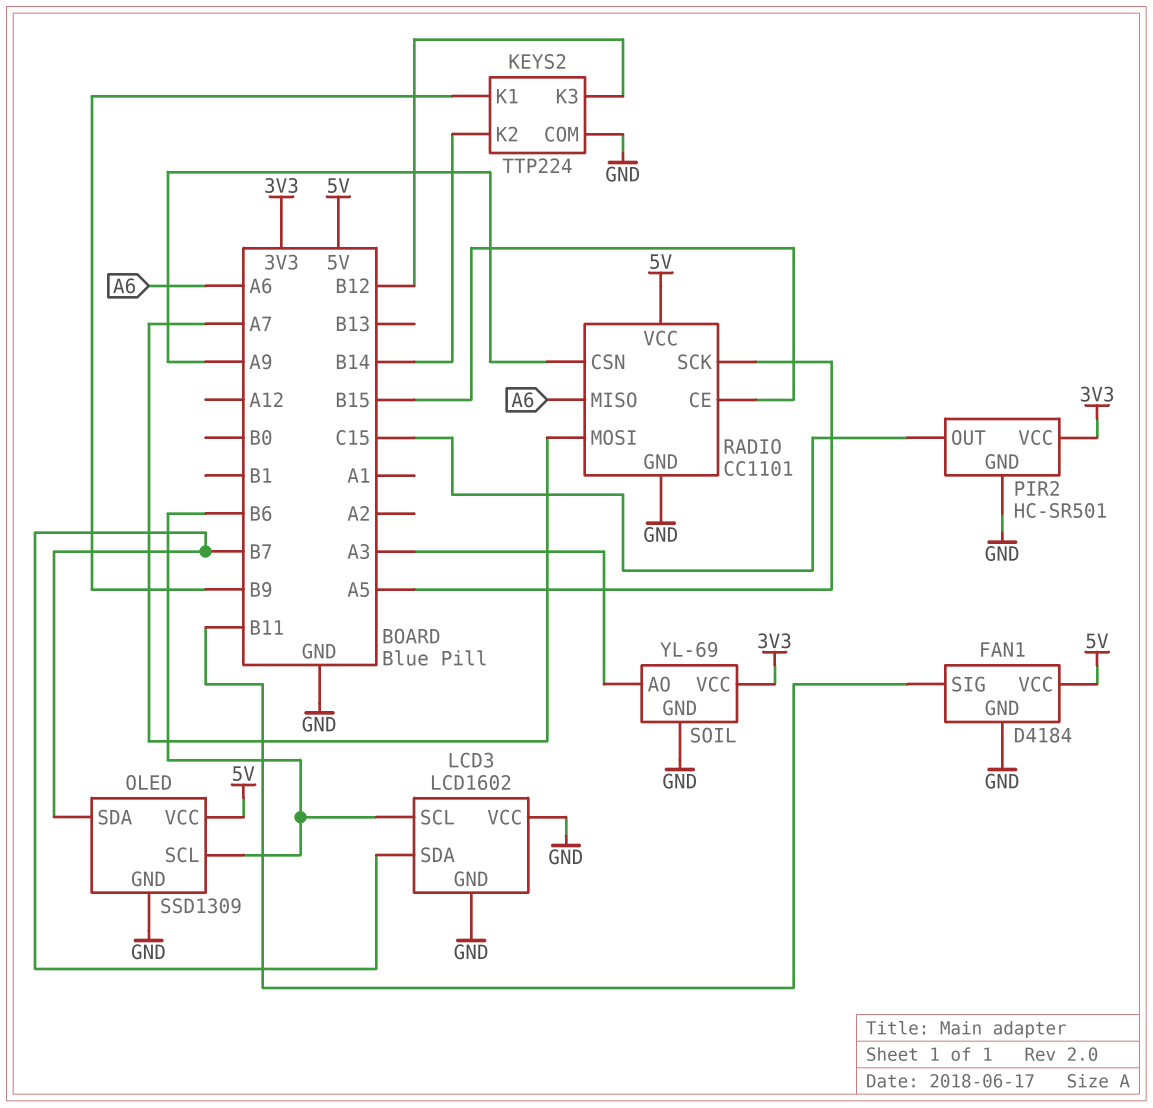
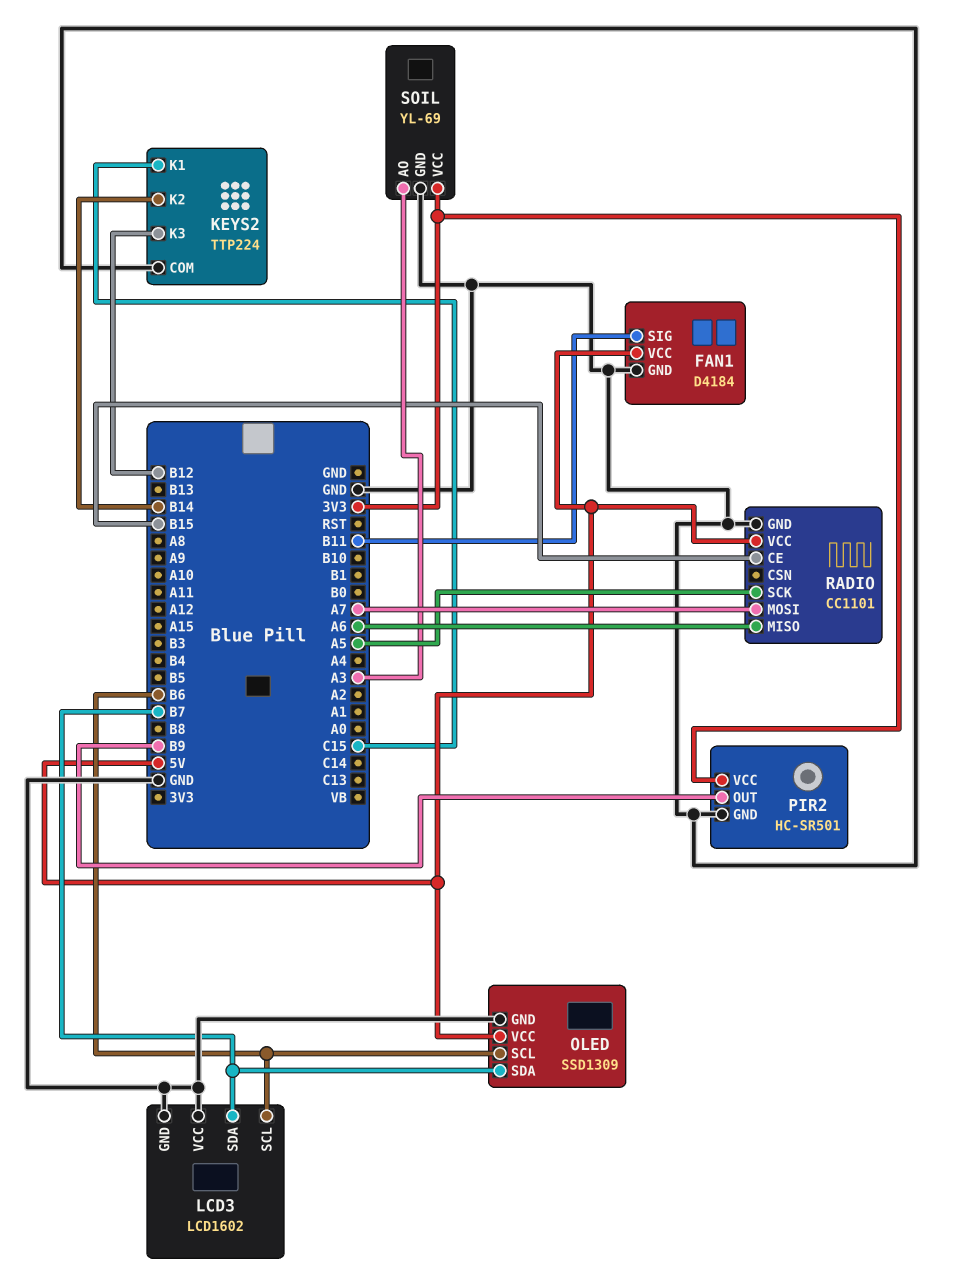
KEYS2 pin K1: B9 -> C15
PIR2 pin OUT: C15 -> B9
RADIO pin CSN: A9 -> none

